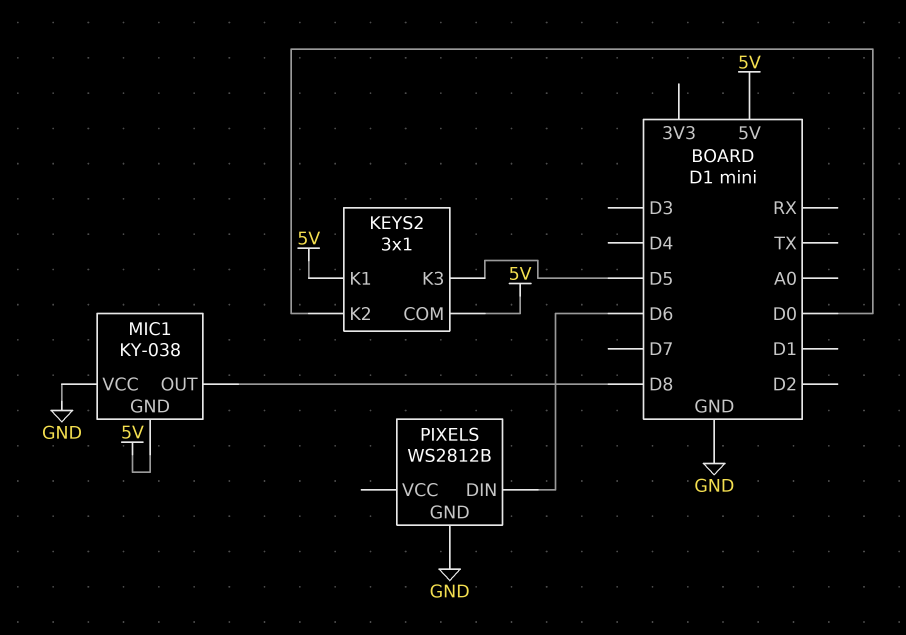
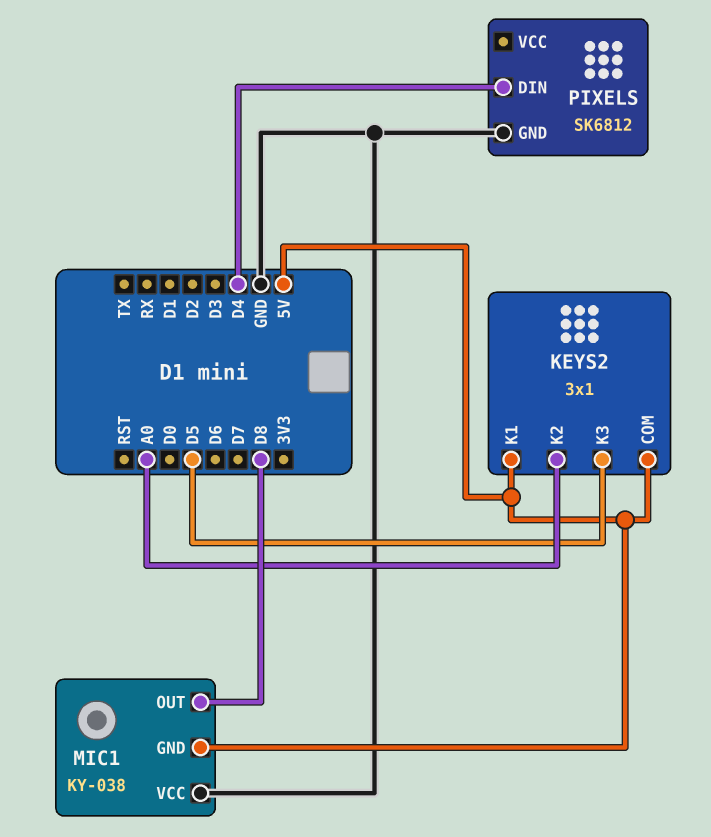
KEYS2 pin K2: D0 -> A0
PIXELS: WS2812B -> SK6812
PIXELS pin DIN: D6 -> D4

